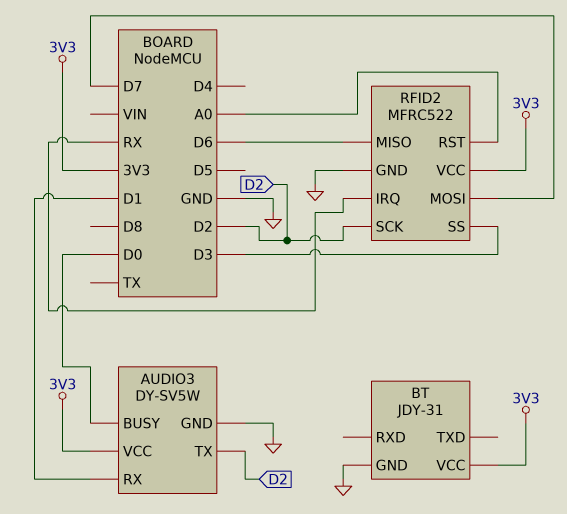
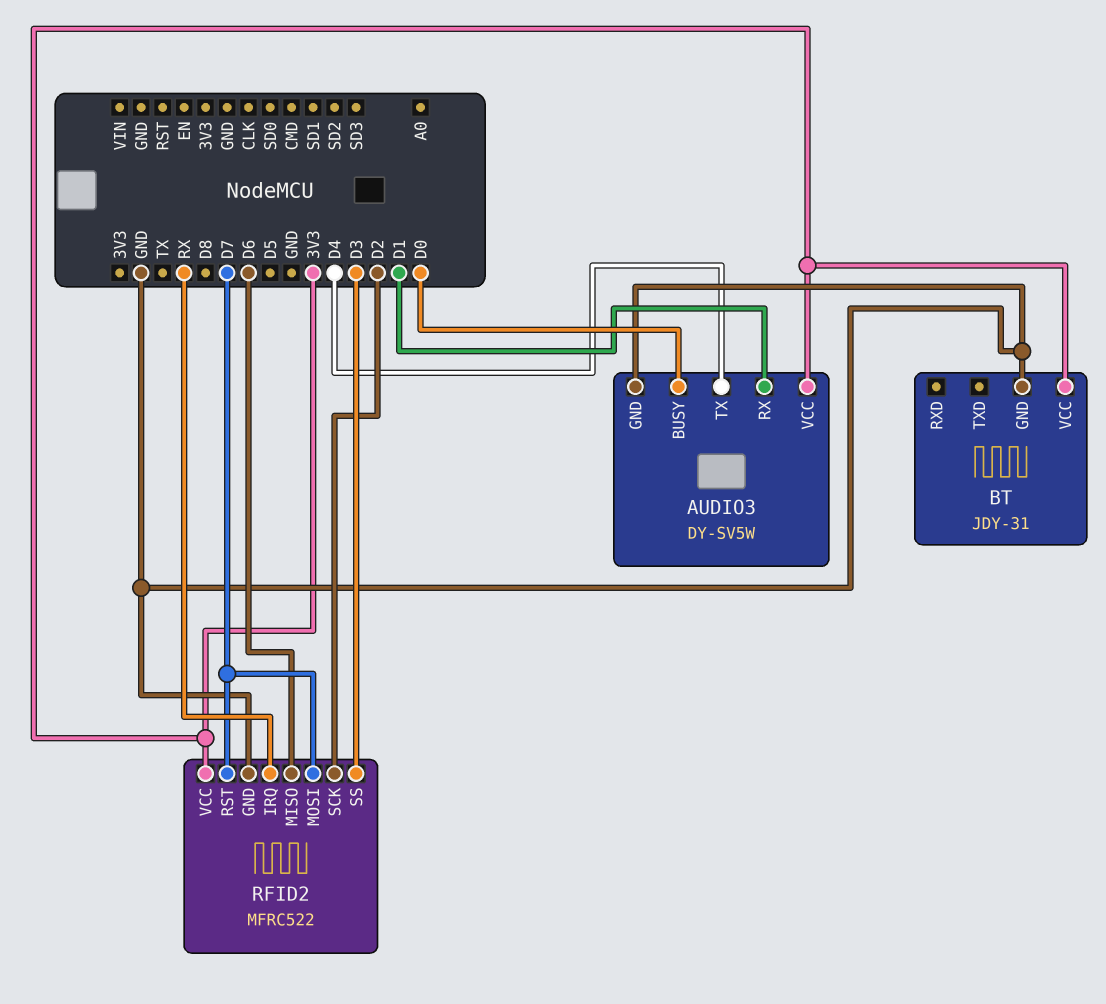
AUDIO3 pin TX: D2 -> D4
RFID2 pin RST: A0 -> D7

